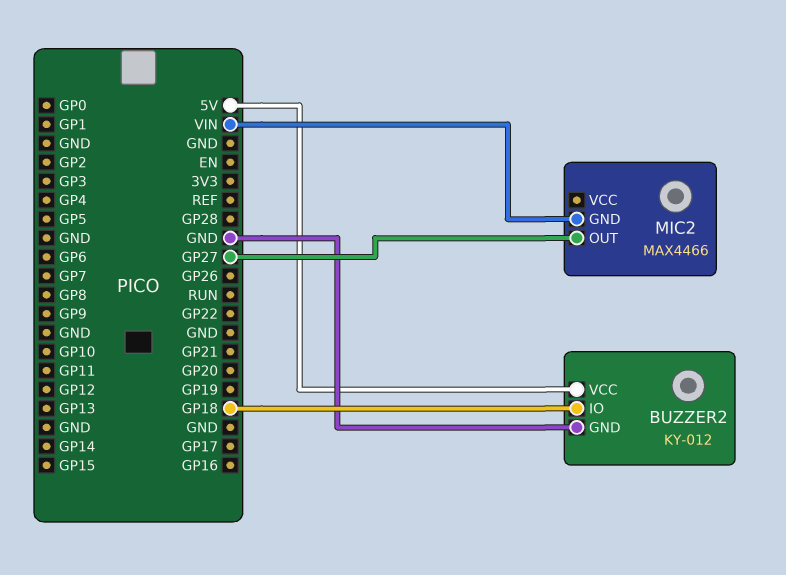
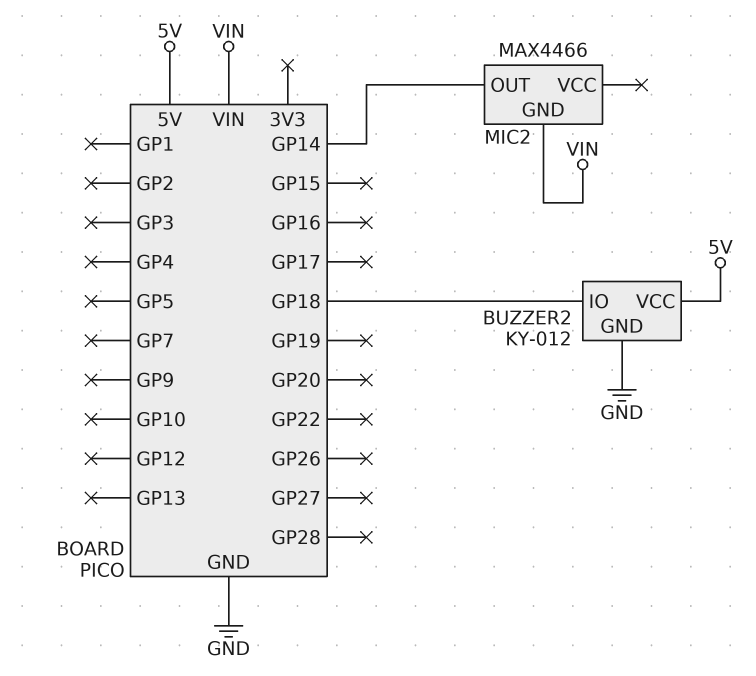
MIC2 pin OUT: GP27 -> GP14

